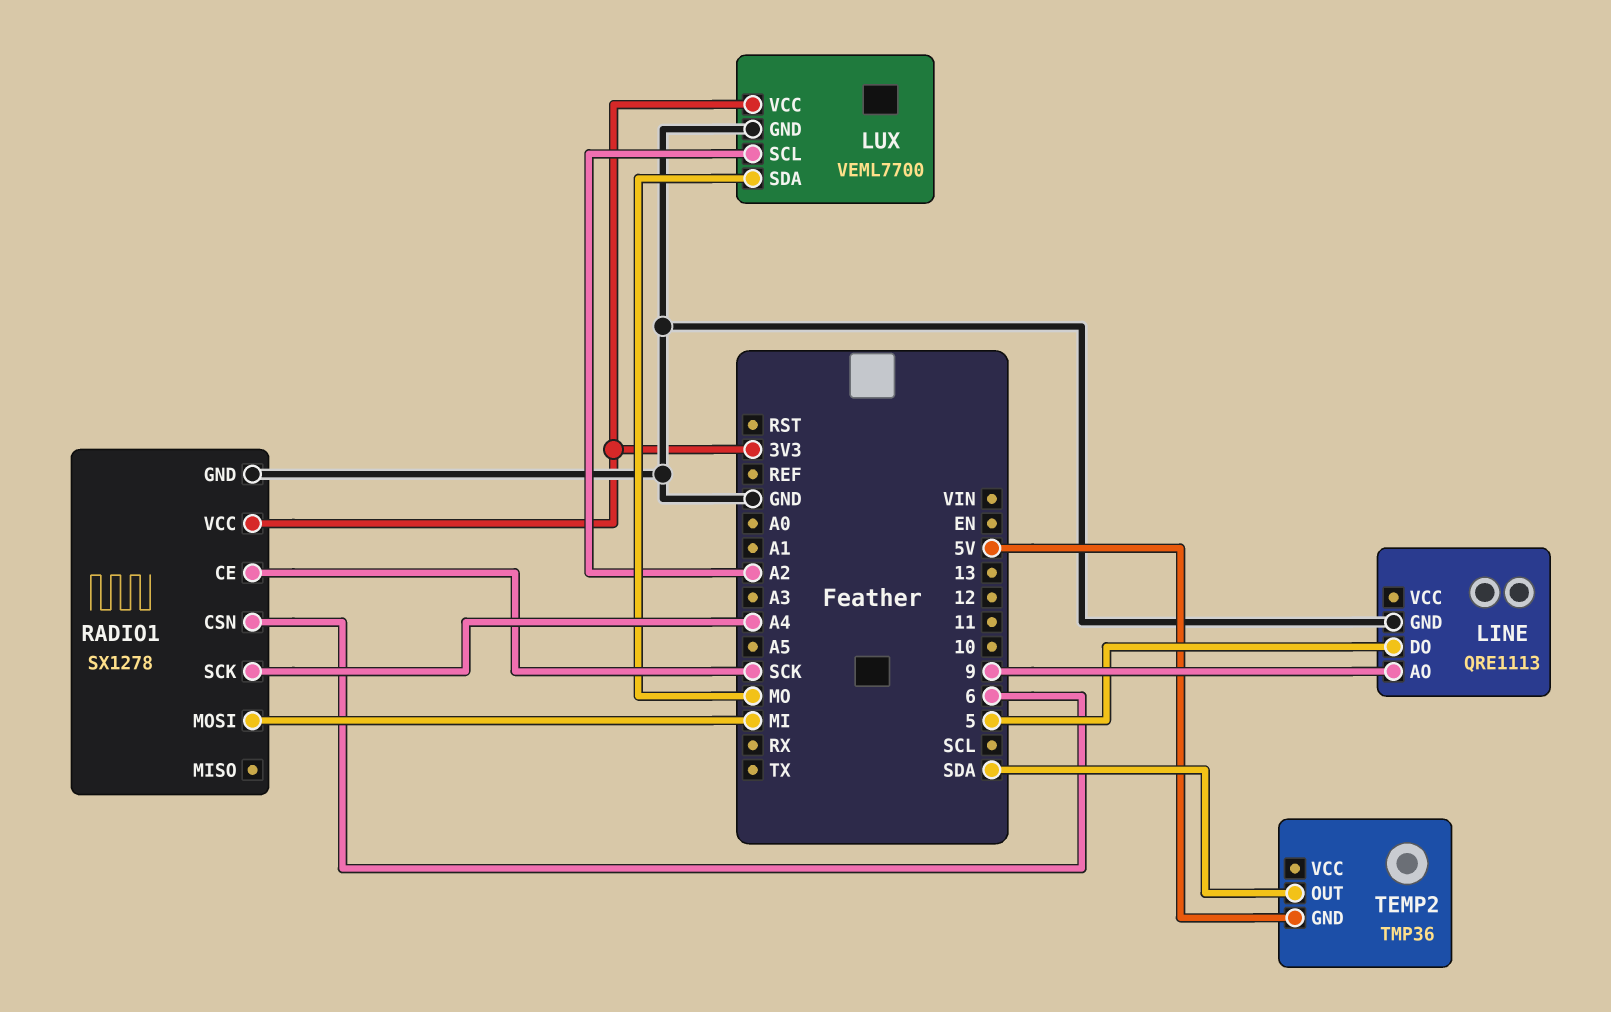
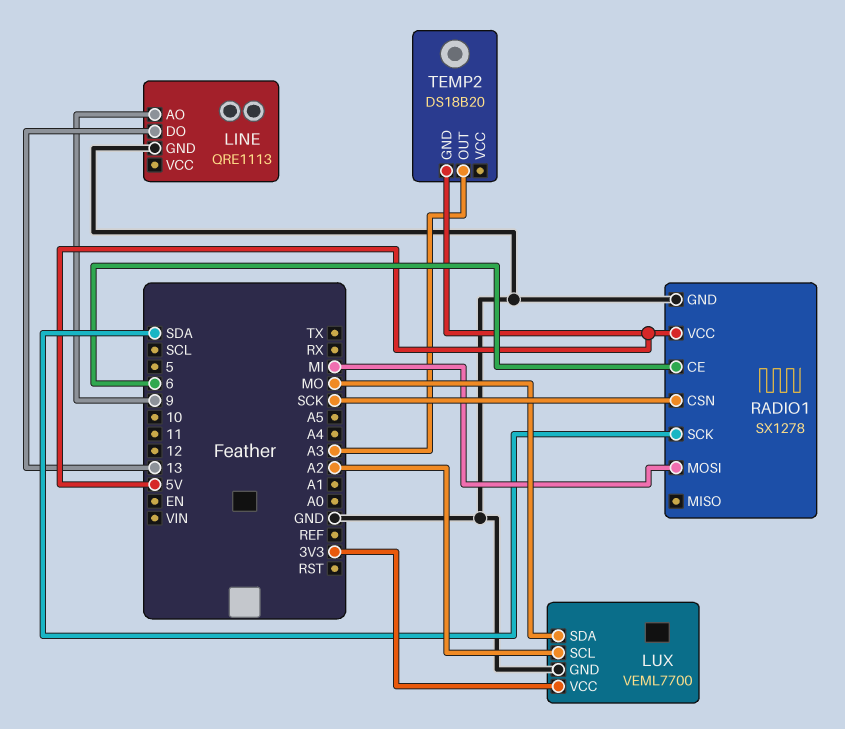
LINE pin DO: 5 -> 13
RADIO1 pin CE: SCK -> 6
RADIO1 pin CSN: 6 -> SCK
RADIO1 pin SCK: A4 -> SDA
RADIO1 pin VCC: 3V3 -> 5V
TEMP2: TMP36 -> DS18B20
TEMP2 pin OUT: SDA -> A3

